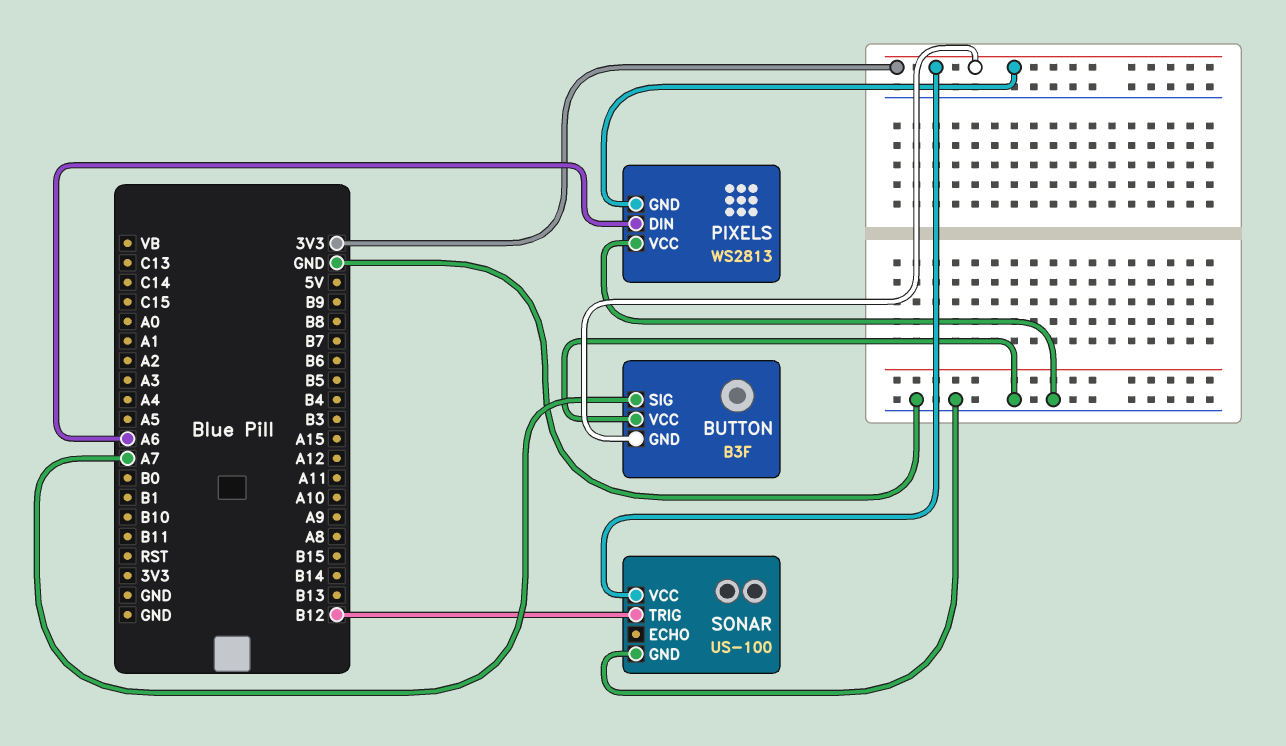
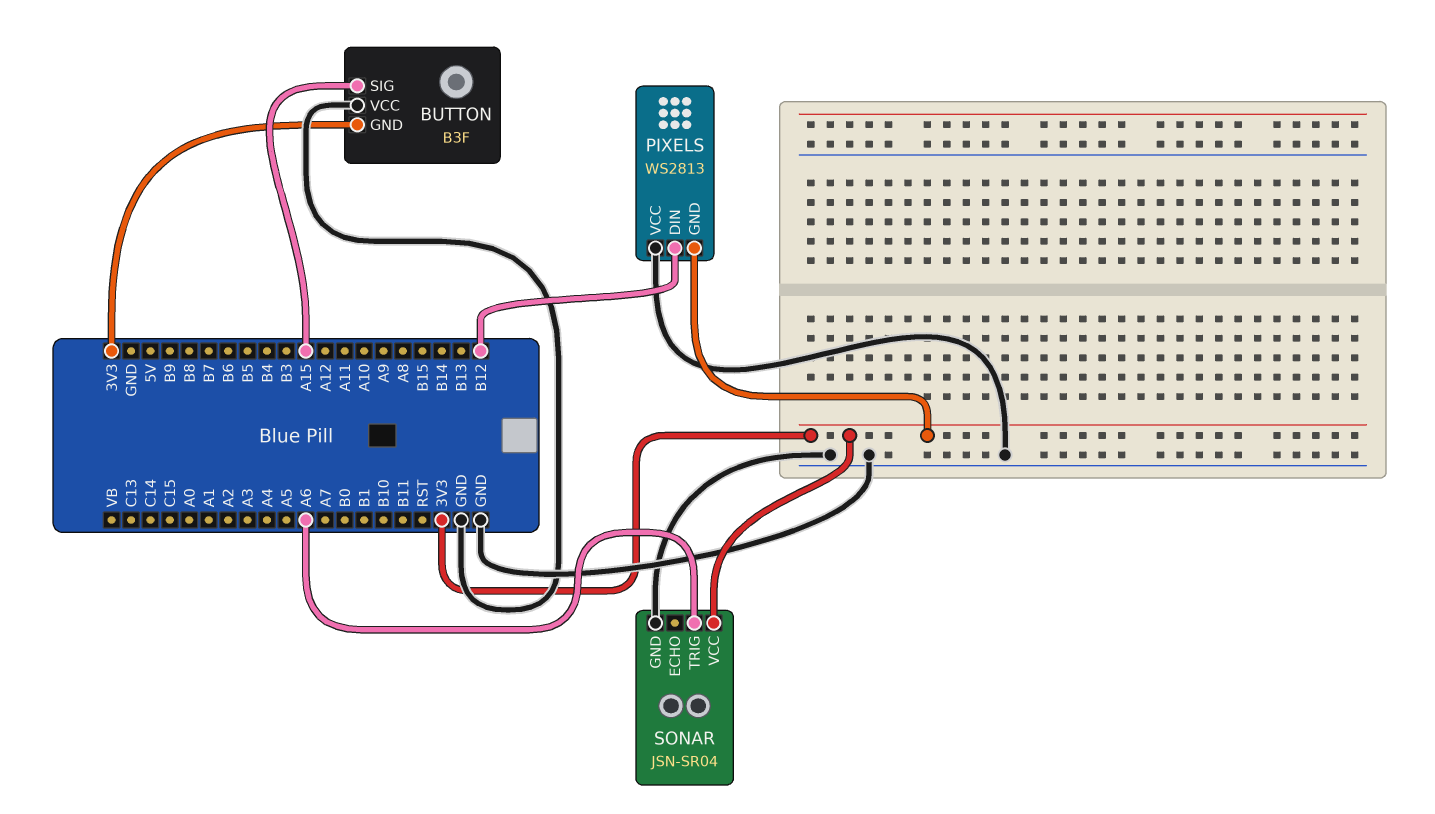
BUTTON pin SIG: A7 -> A15
PIXELS pin DIN: A6 -> B12
SONAR: US-100 -> JSN-SR04
SONAR pin TRIG: B12 -> A6

